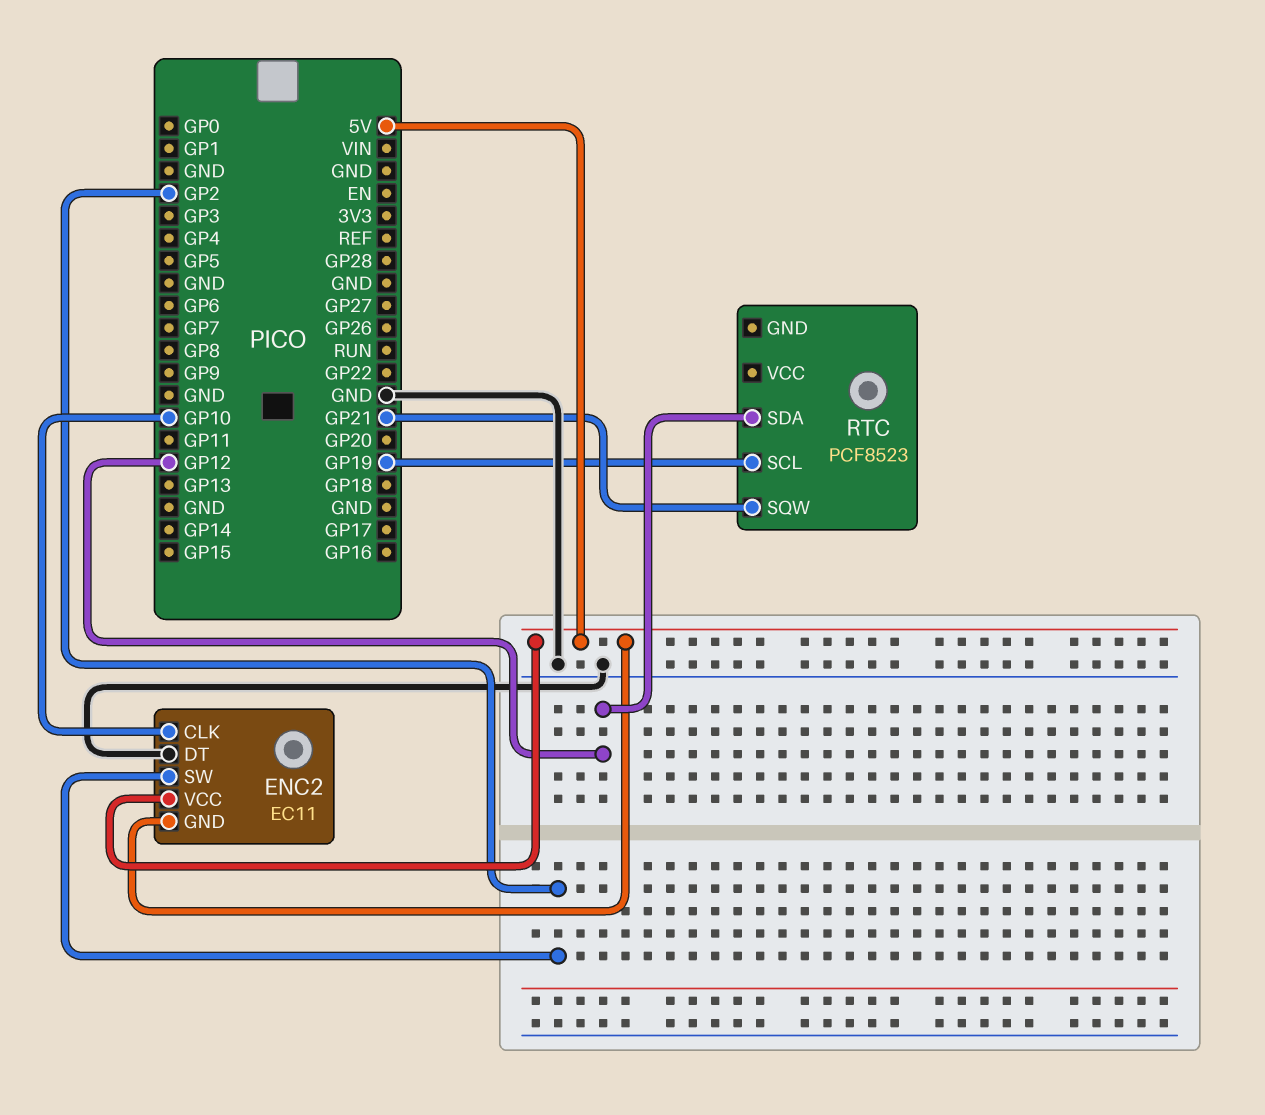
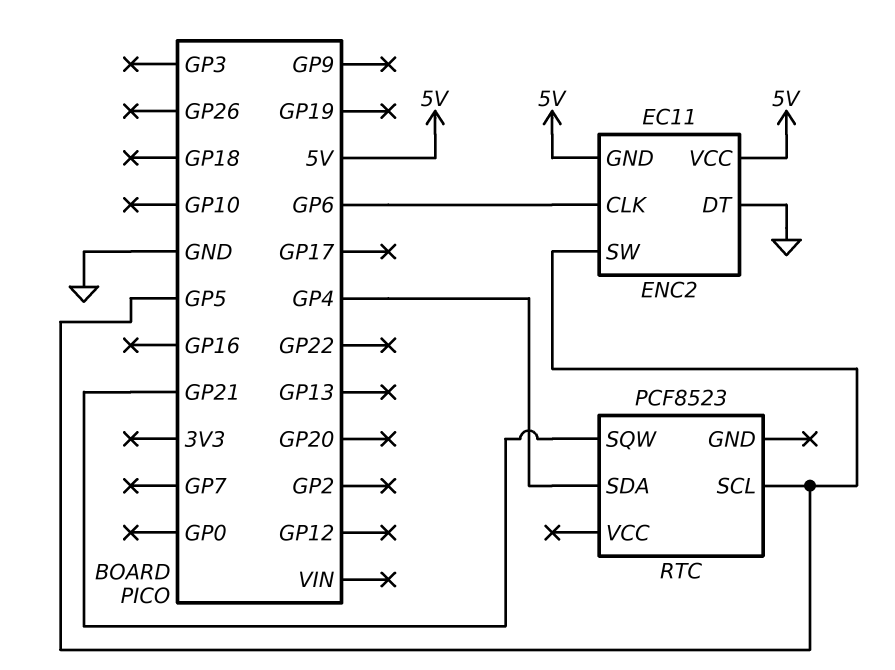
ENC2 pin CLK: GP10 -> GP6
ENC2 pin SW: GP2 -> GP5
RTC pin SCL: GP19 -> GP5
RTC pin SDA: GP12 -> GP4

